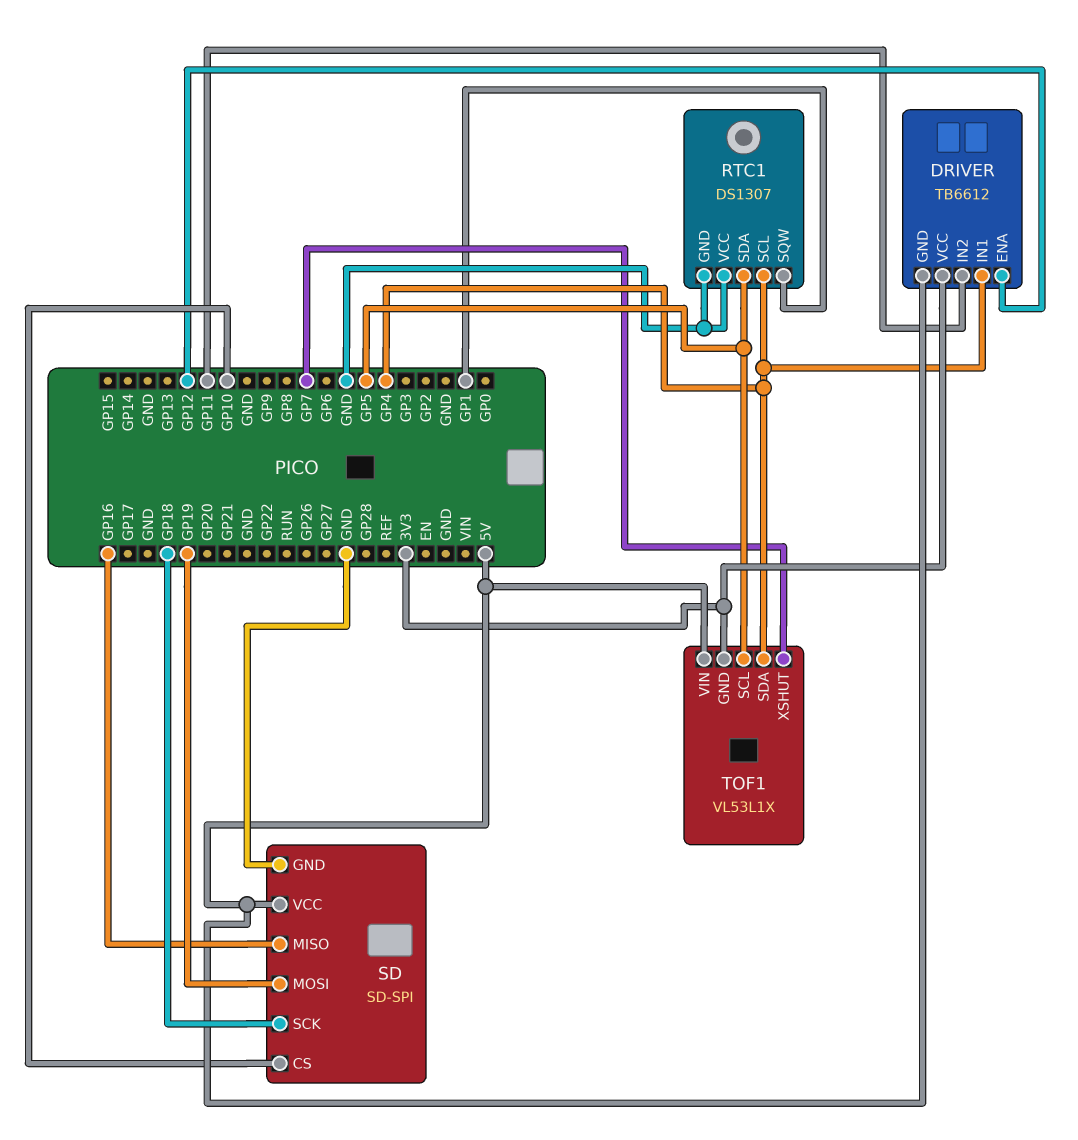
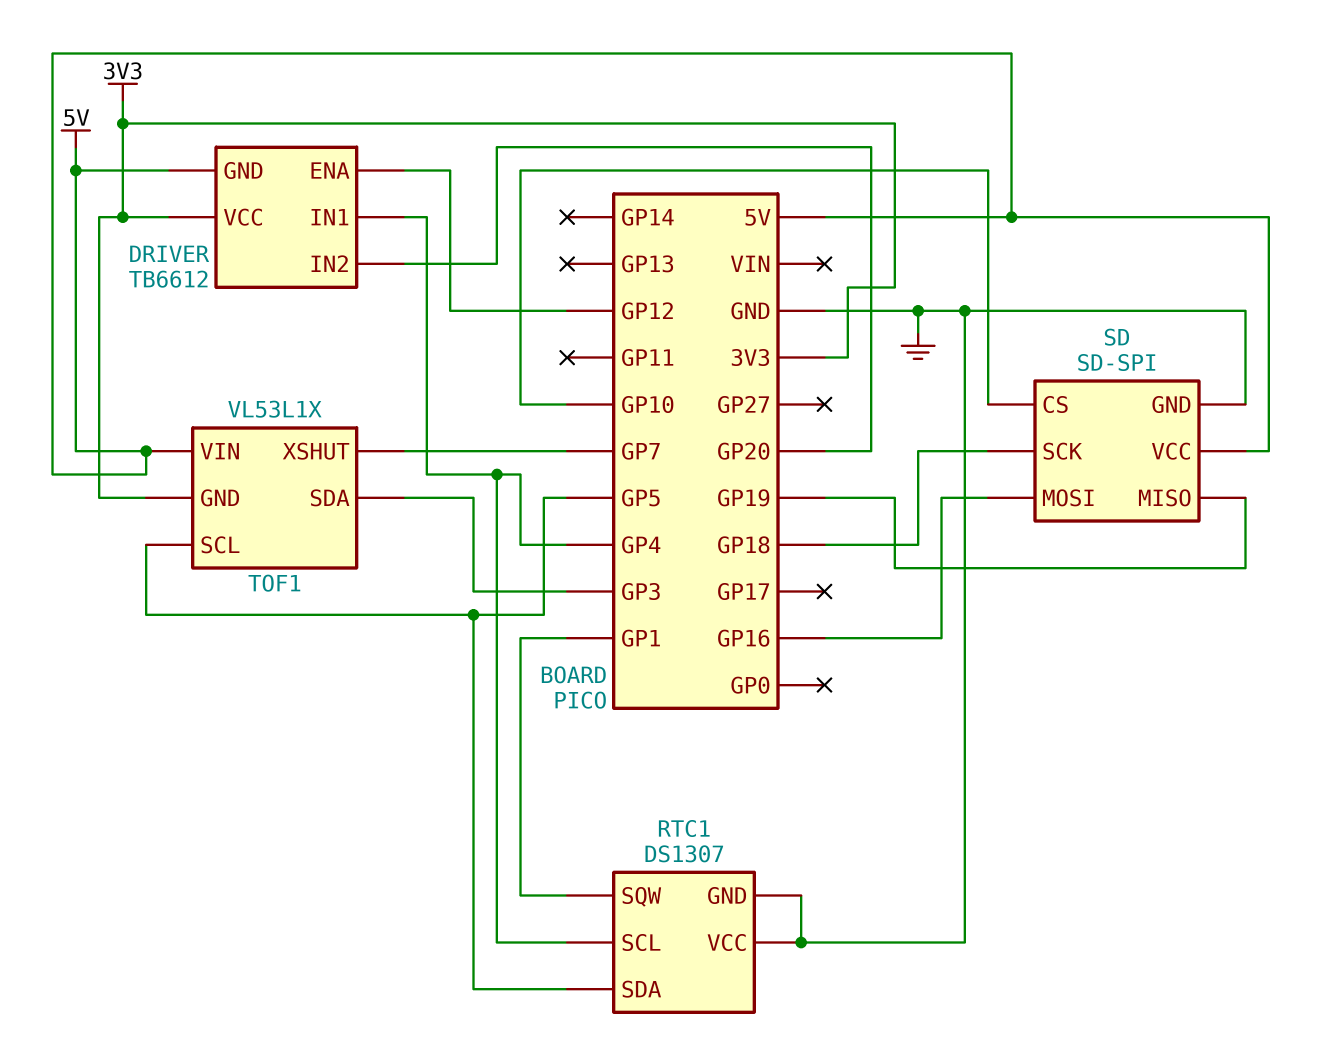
DRIVER pin IN2: GP11 -> GP20
SD pin MISO: GP16 -> GP19
SD pin MOSI: GP19 -> GP16
TOF1 pin SDA: GP4 -> GP3

